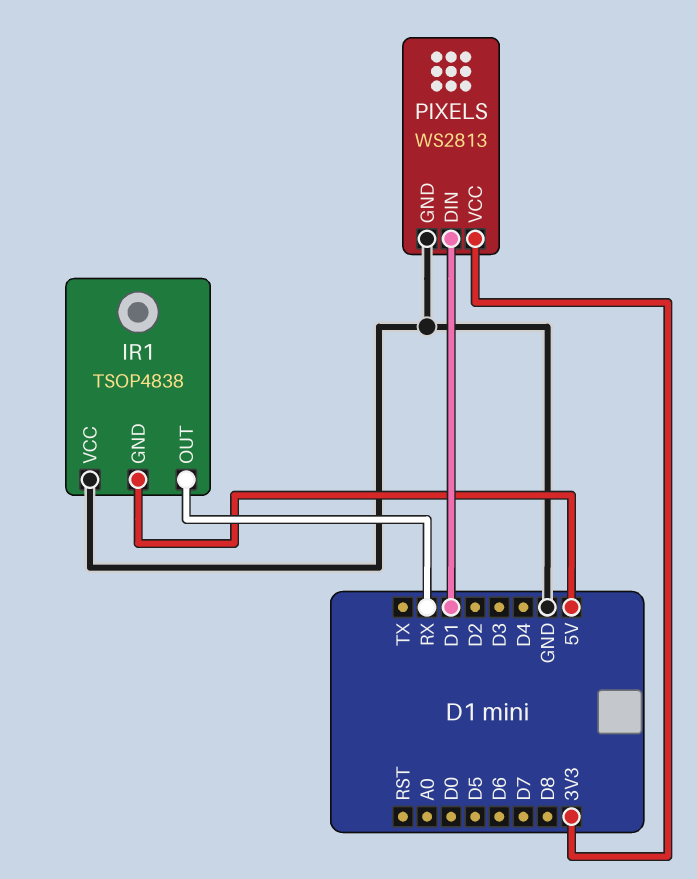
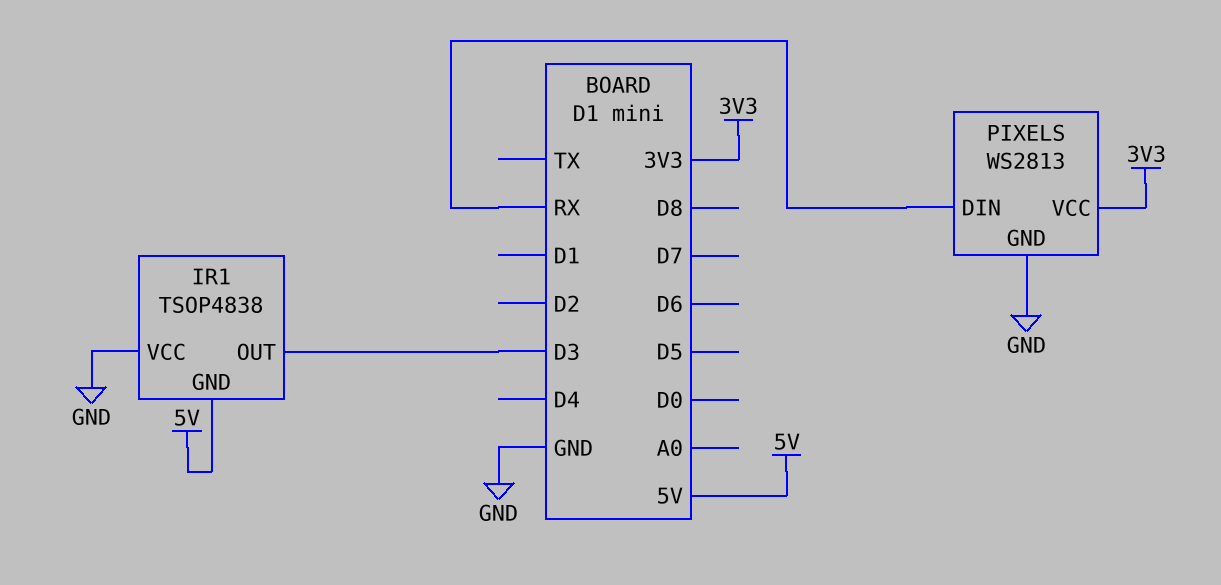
IR1 pin OUT: RX -> D3
PIXELS pin DIN: D1 -> RX

